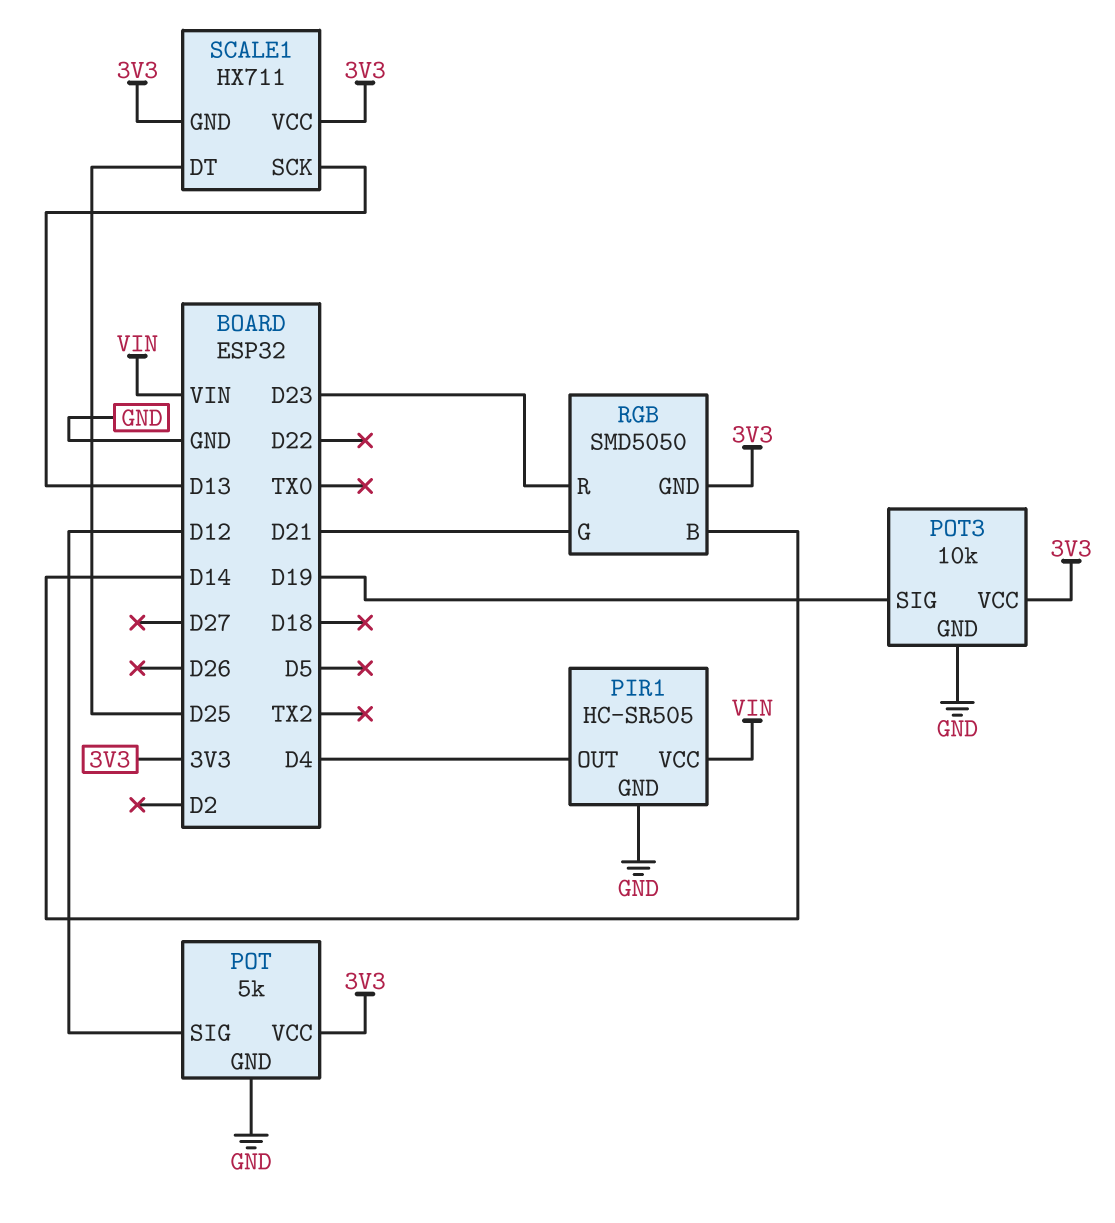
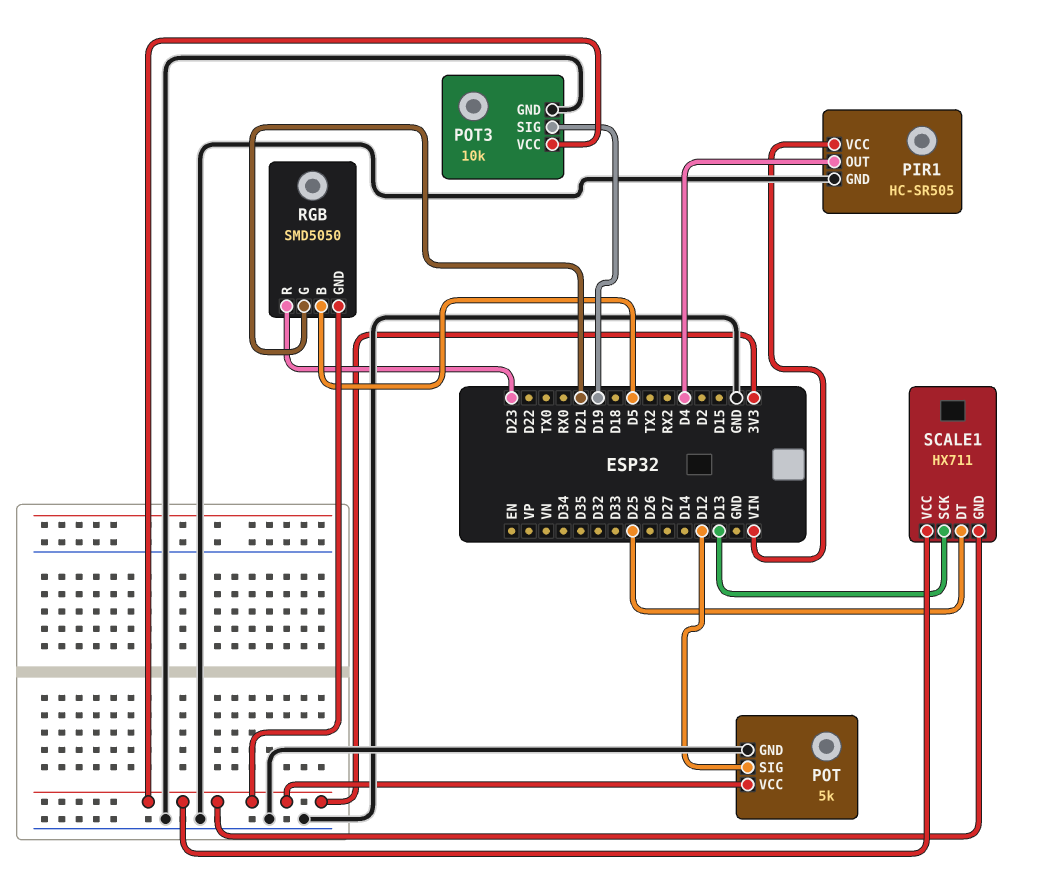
RGB pin B: D14 -> D5

